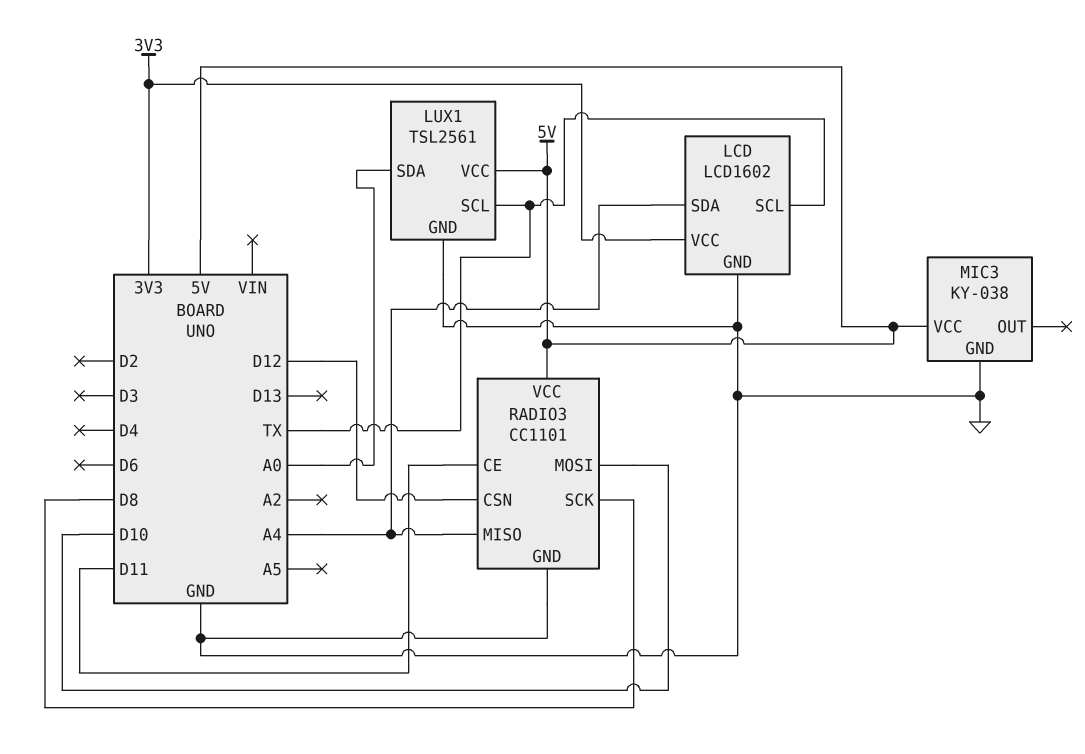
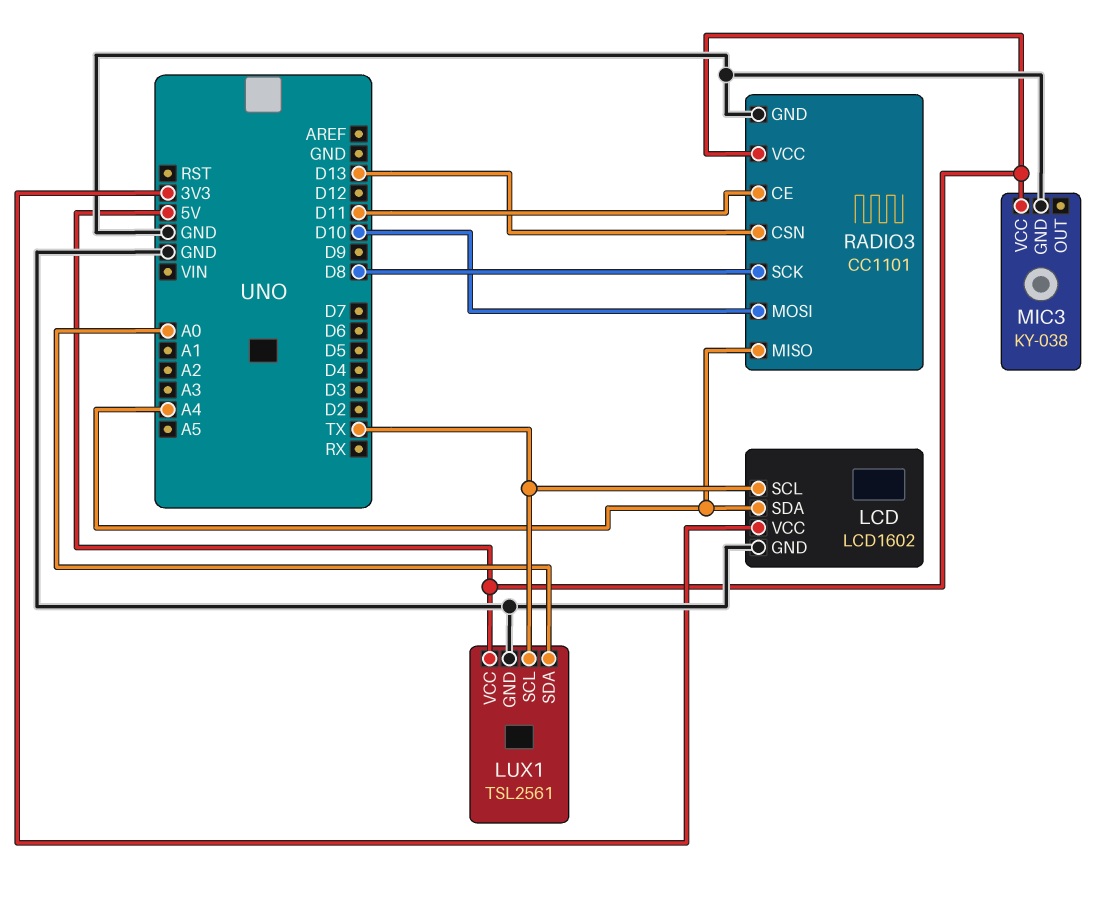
RADIO3 pin CSN: D12 -> D13

